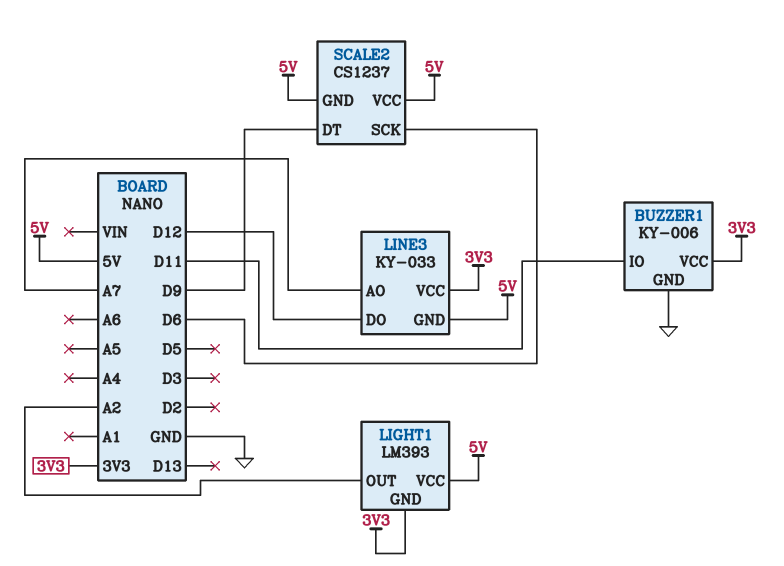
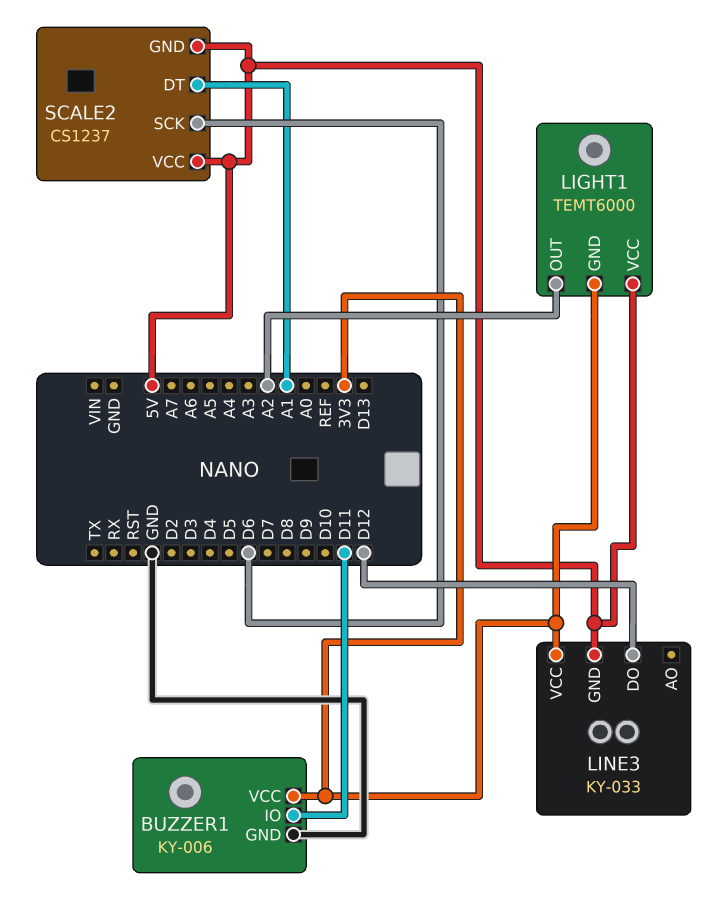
LIGHT1: LM393 -> TEMT6000
LINE3 pin AO: A7 -> none
SCALE2 pin DT: D9 -> A1

